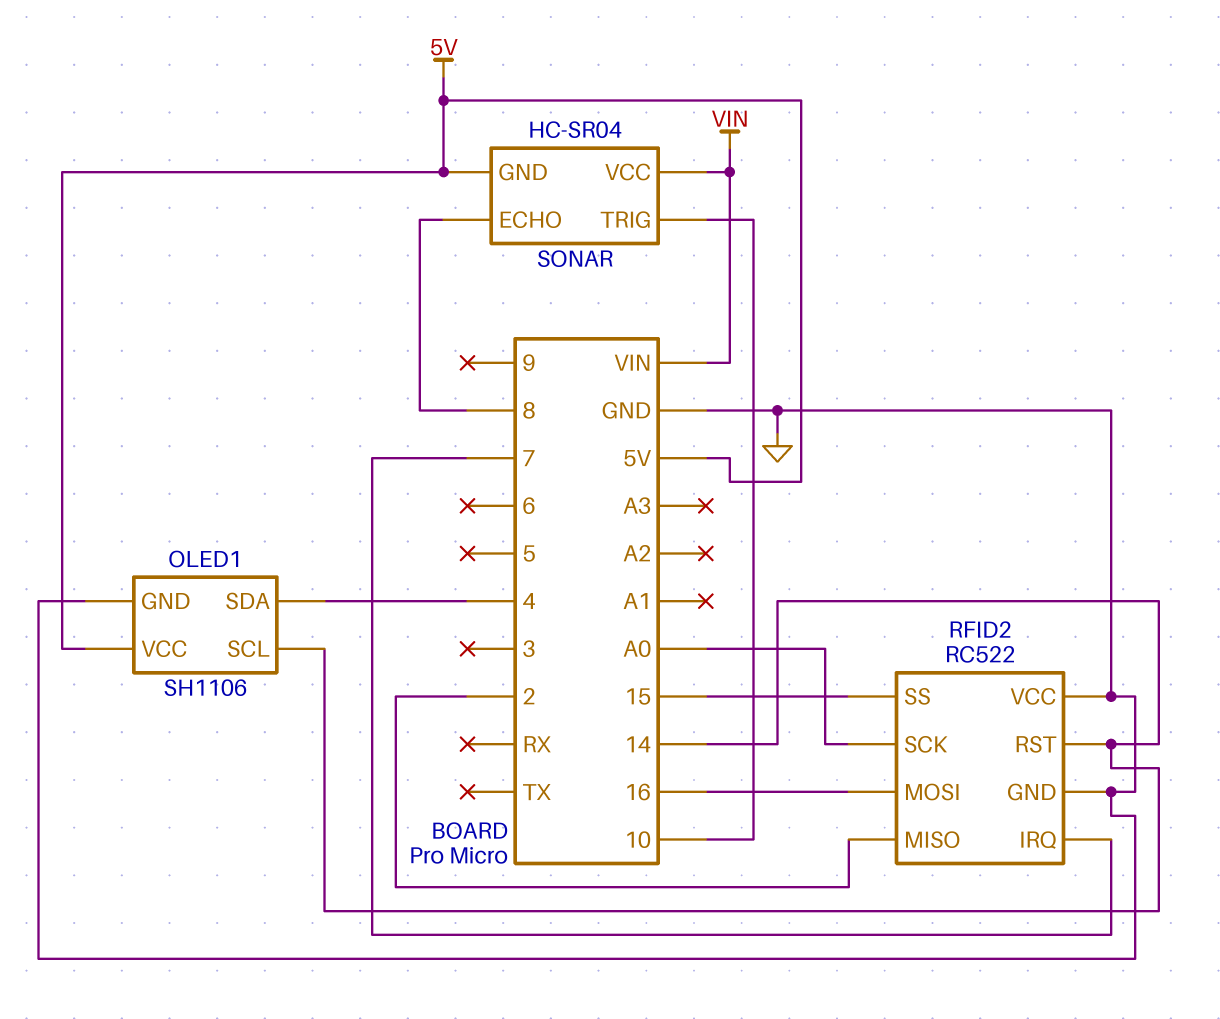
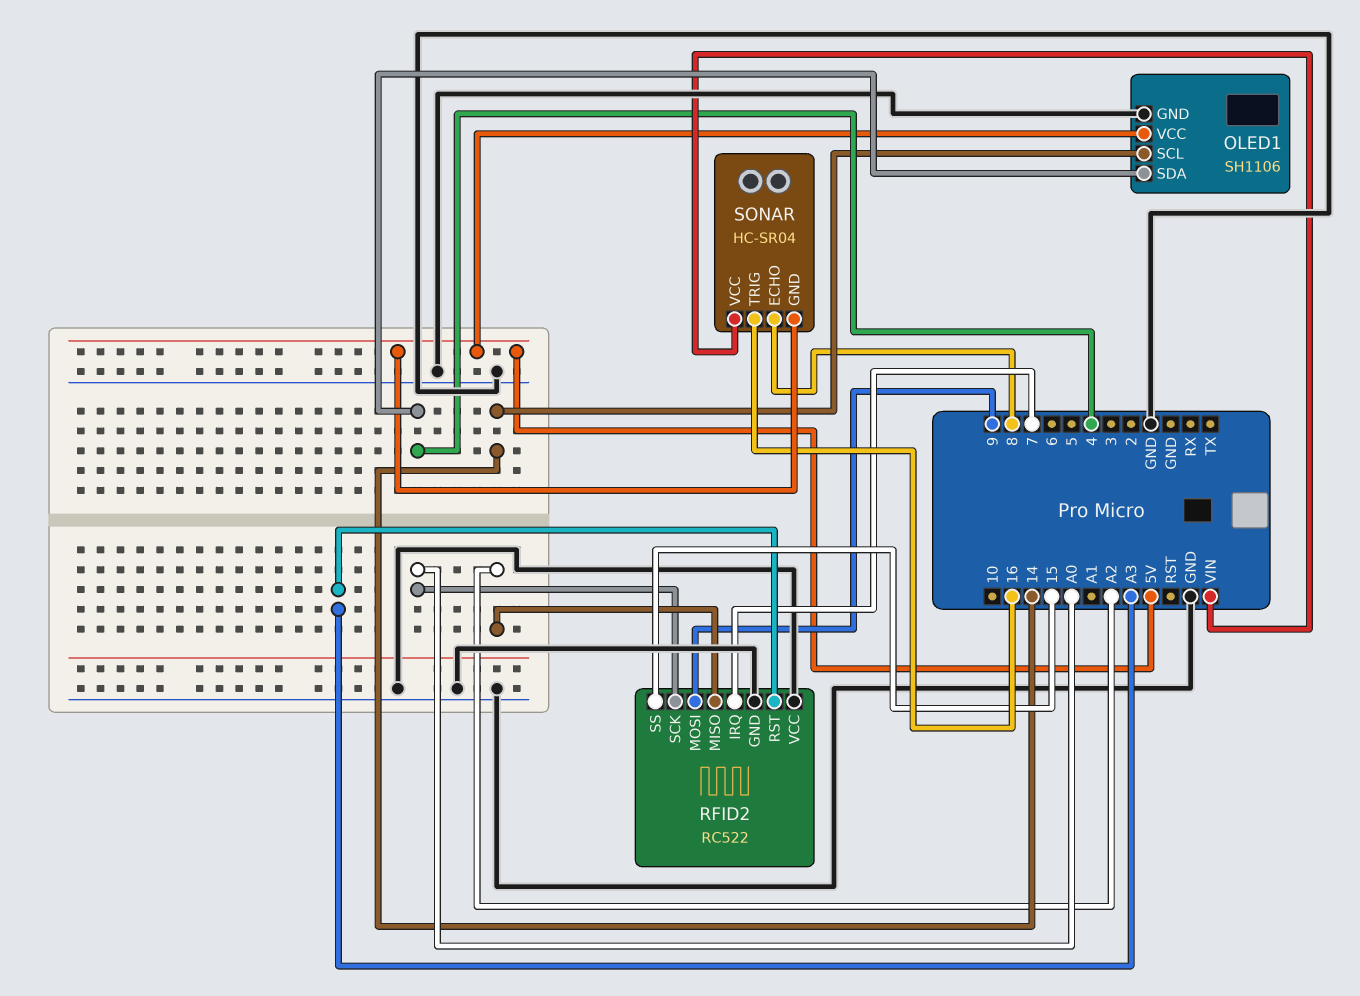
RFID2 pin MISO: 2 -> A2
RFID2 pin MOSI: 16 -> 9
RFID2 pin RST: 14 -> A3
SONAR pin TRIG: 10 -> 16

